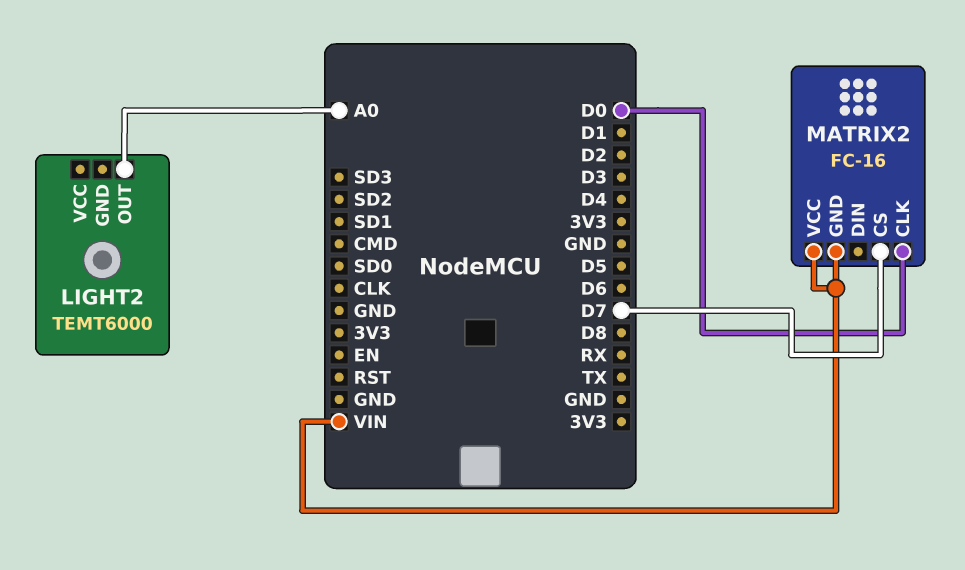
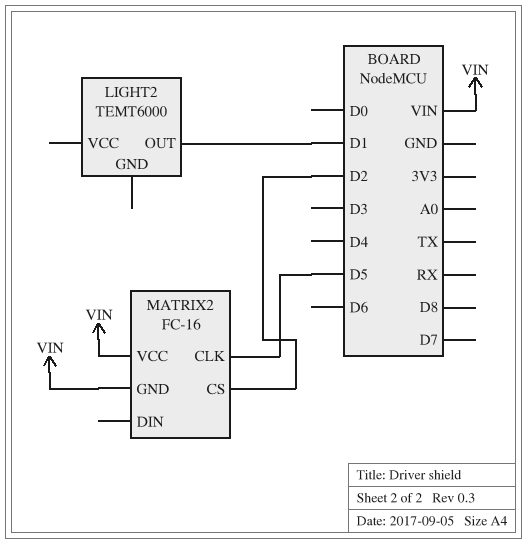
LIGHT2 pin OUT: A0 -> D1
MATRIX2 pin CLK: D0 -> D5
MATRIX2 pin CS: D7 -> D2

